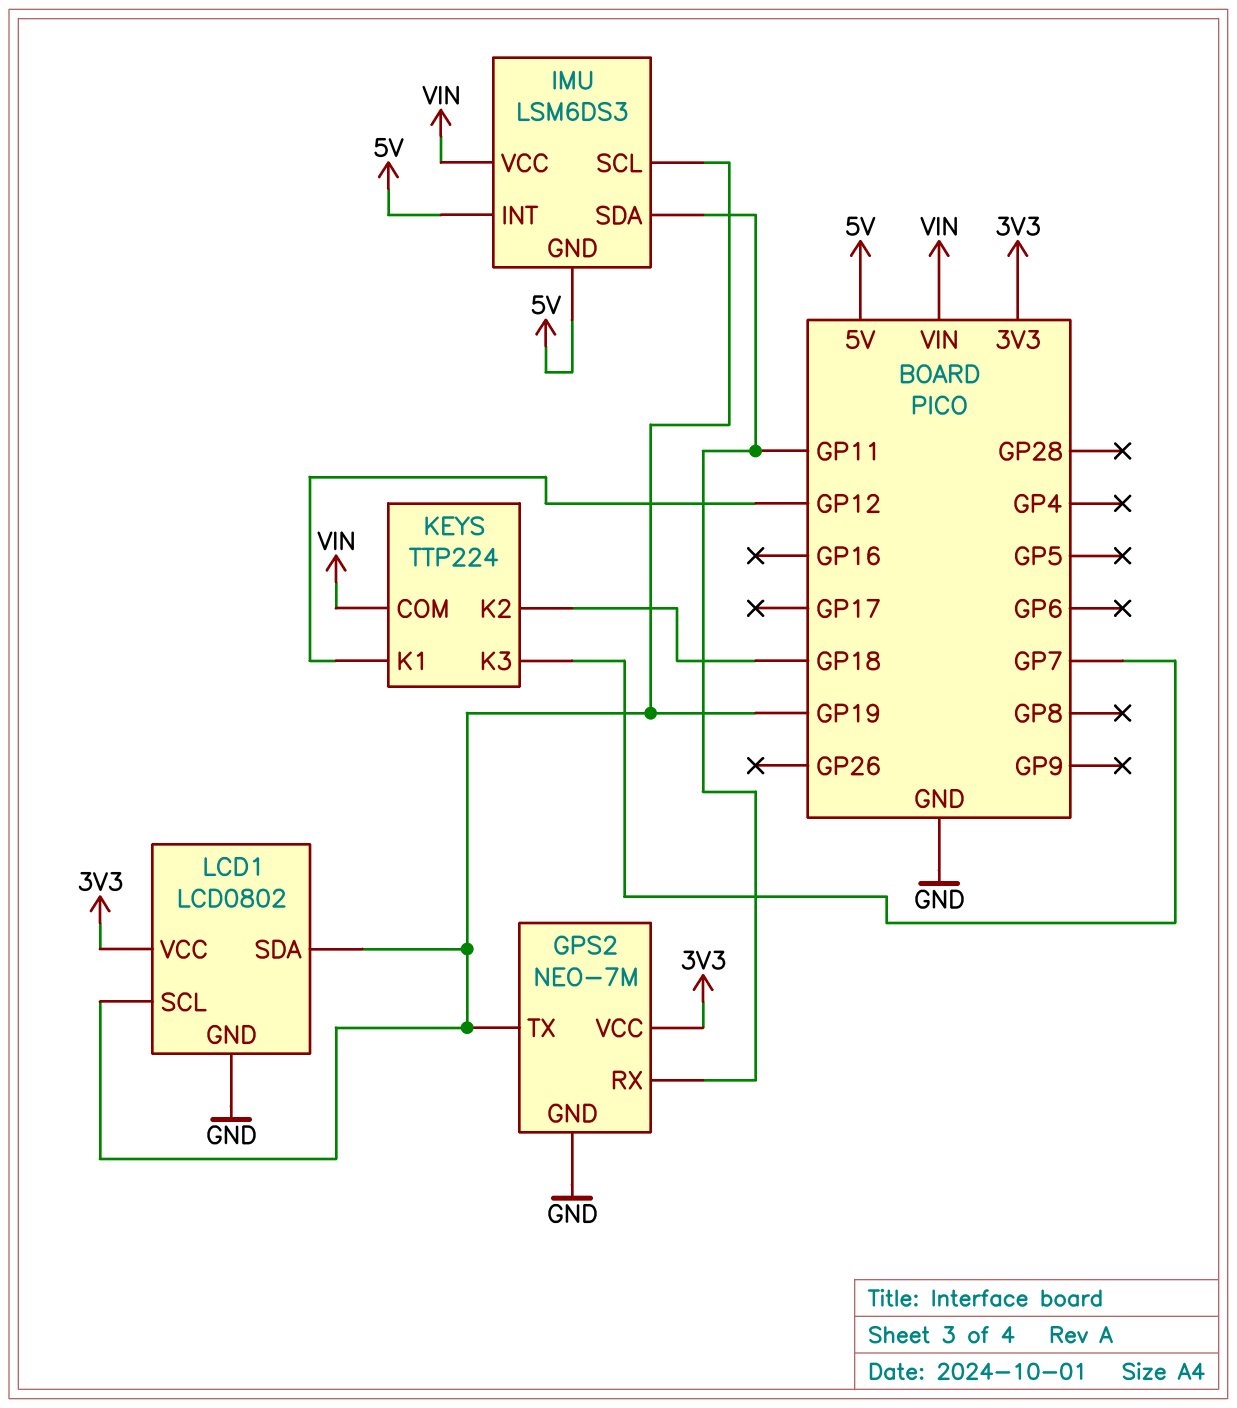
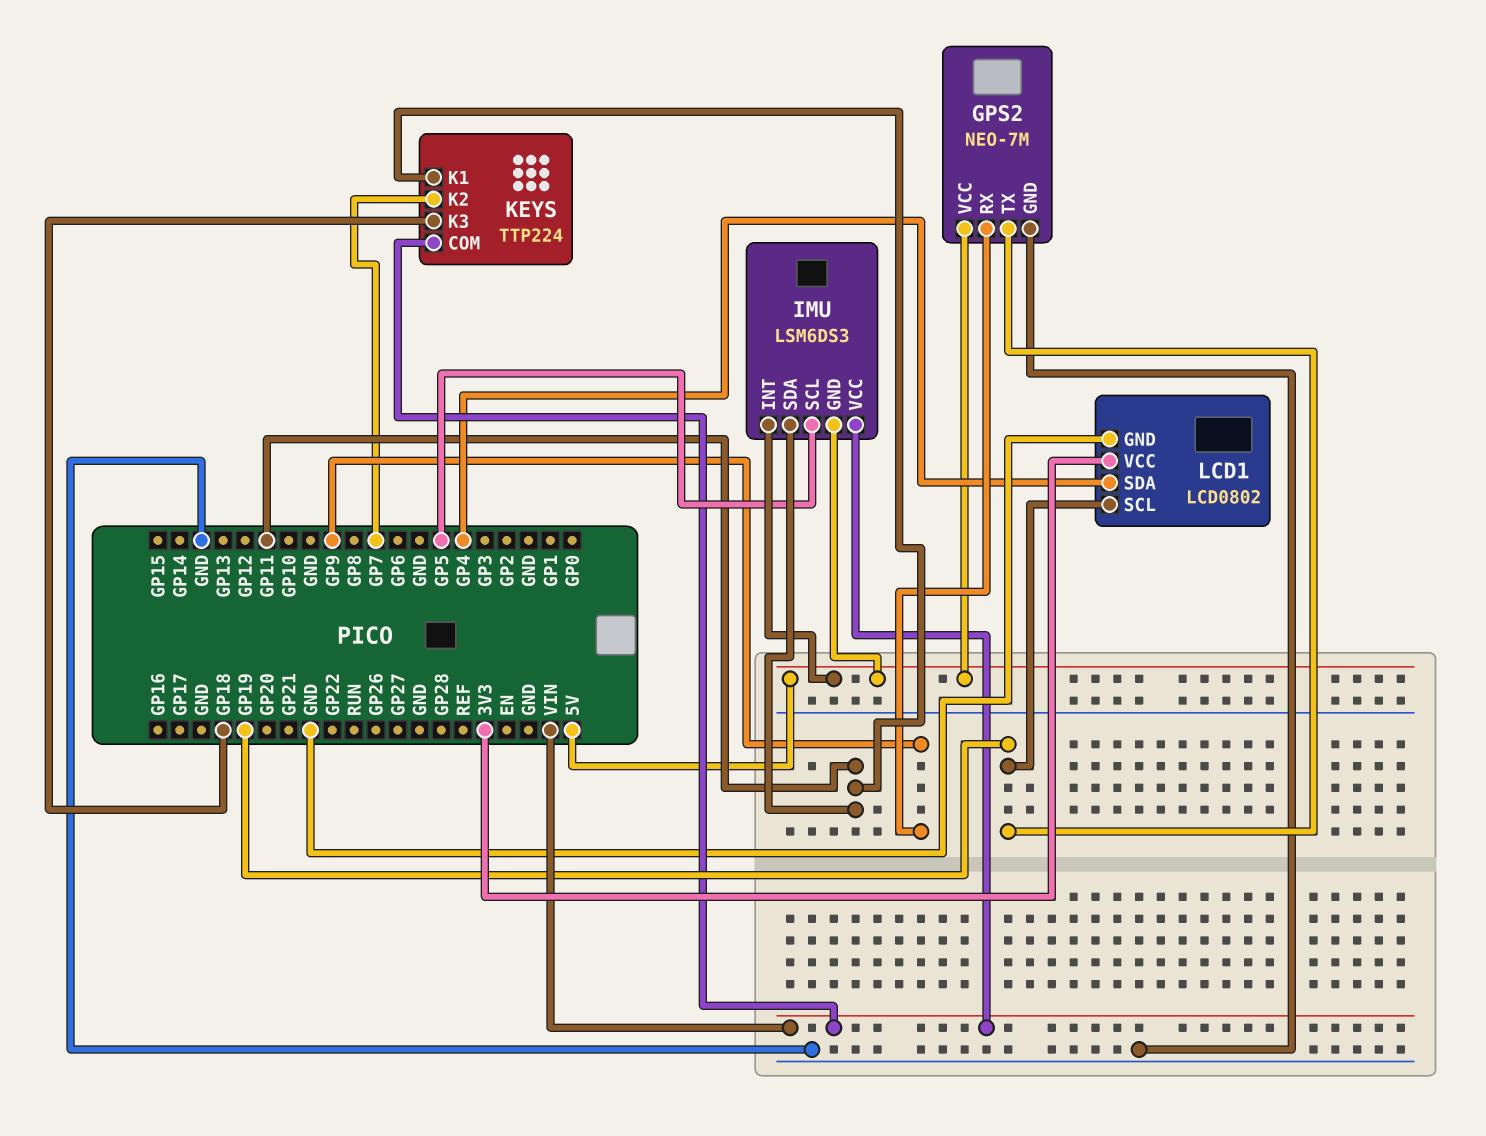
GPS2 pin RX: GP11 -> GP9
GPS2 pin VCC: 3V3 -> 5V
IMU pin SCL: GP19 -> GP5
KEYS pin K1: GP12 -> GP11
KEYS pin K2: GP18 -> GP7
KEYS pin K3: GP7 -> GP18
LCD1 pin SDA: GP19 -> GP4

